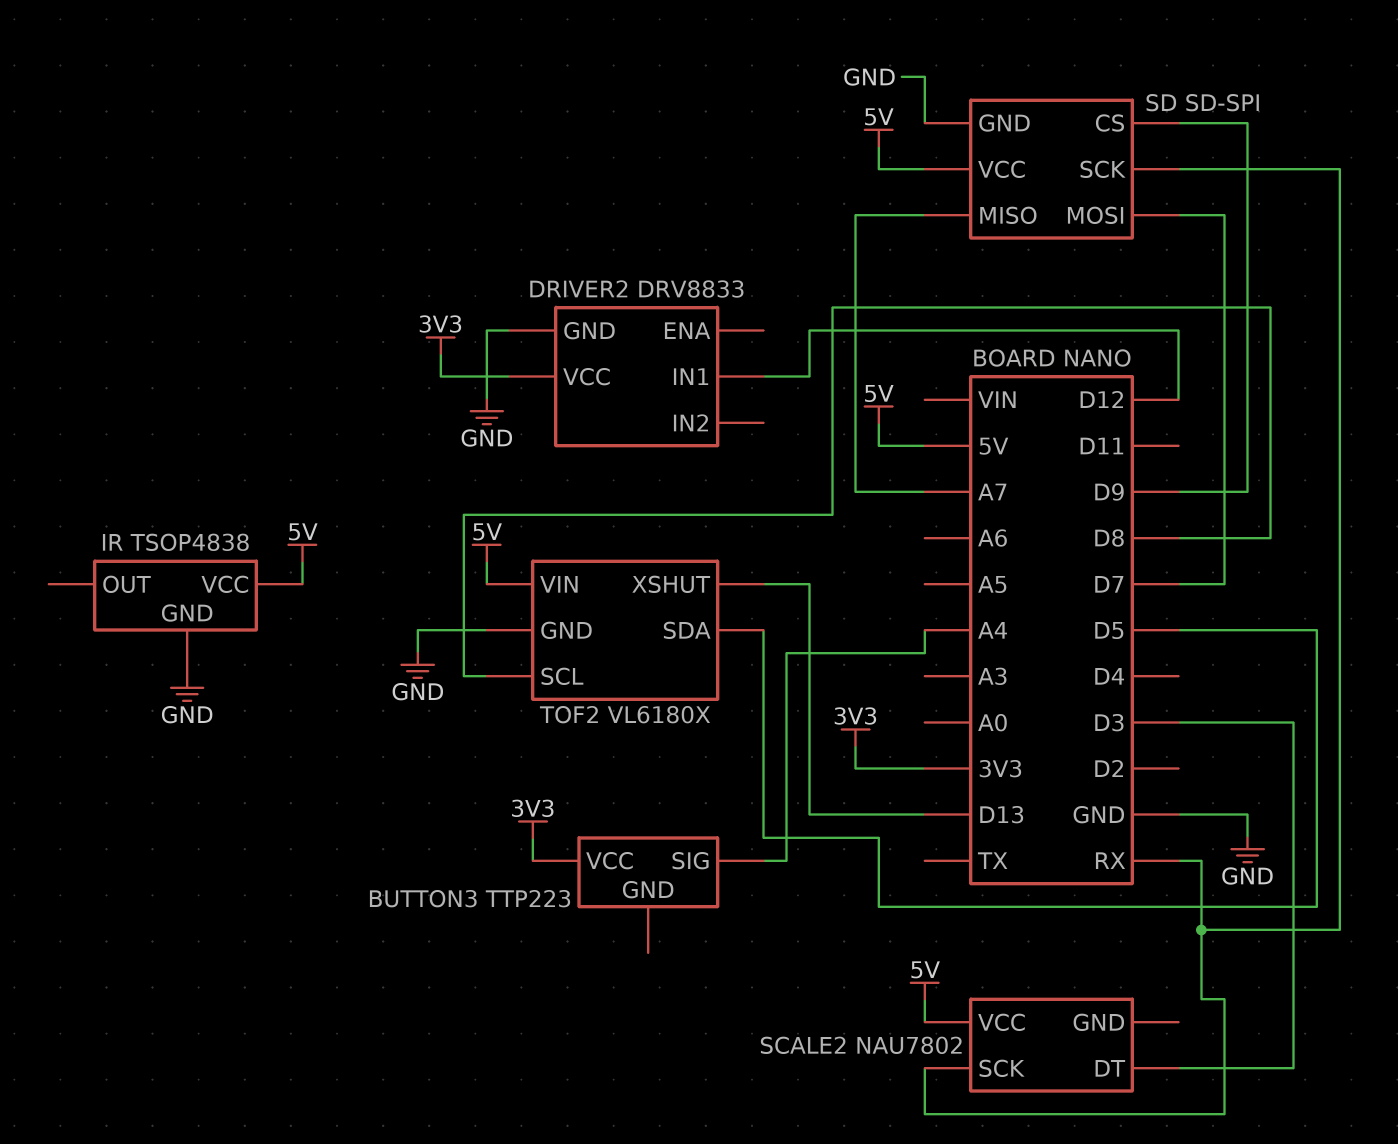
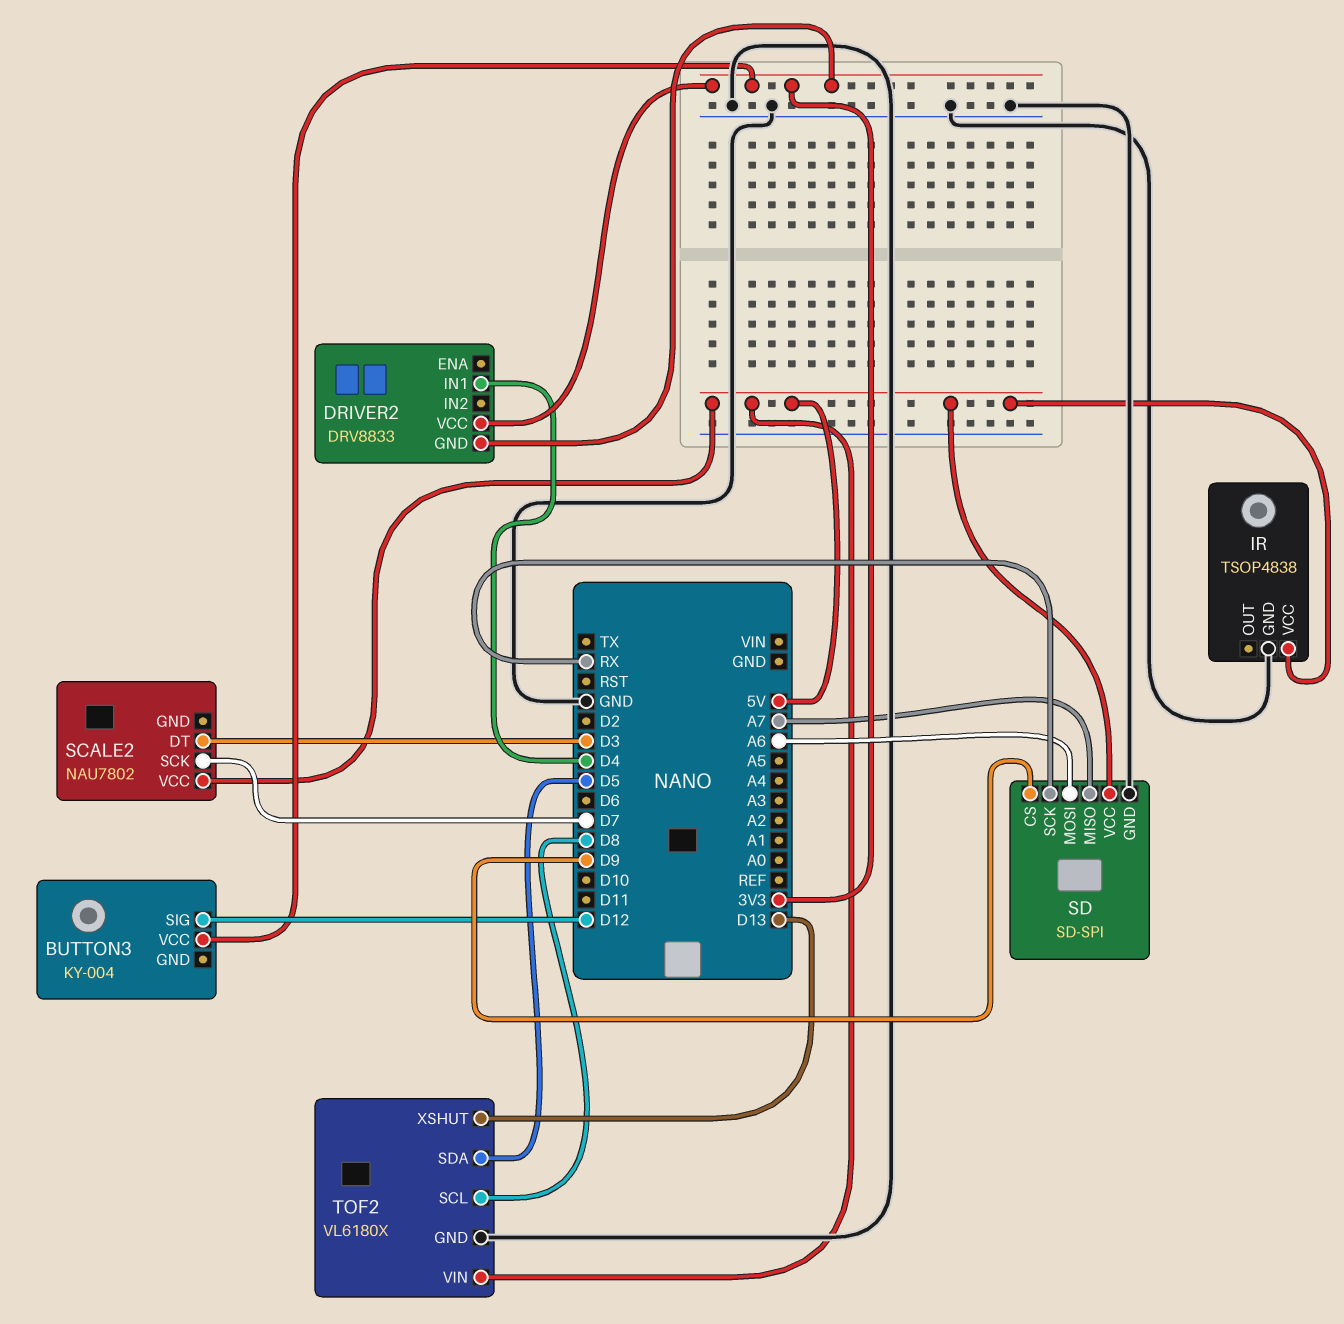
BUTTON3: TTP223 -> KY-004
BUTTON3 pin SIG: A4 -> D12
DRIVER2 pin GND: GND -> 3V3
DRIVER2 pin IN1: D12 -> D4
SCALE2 pin SCK: RX -> D7
SD pin MOSI: D7 -> A6

